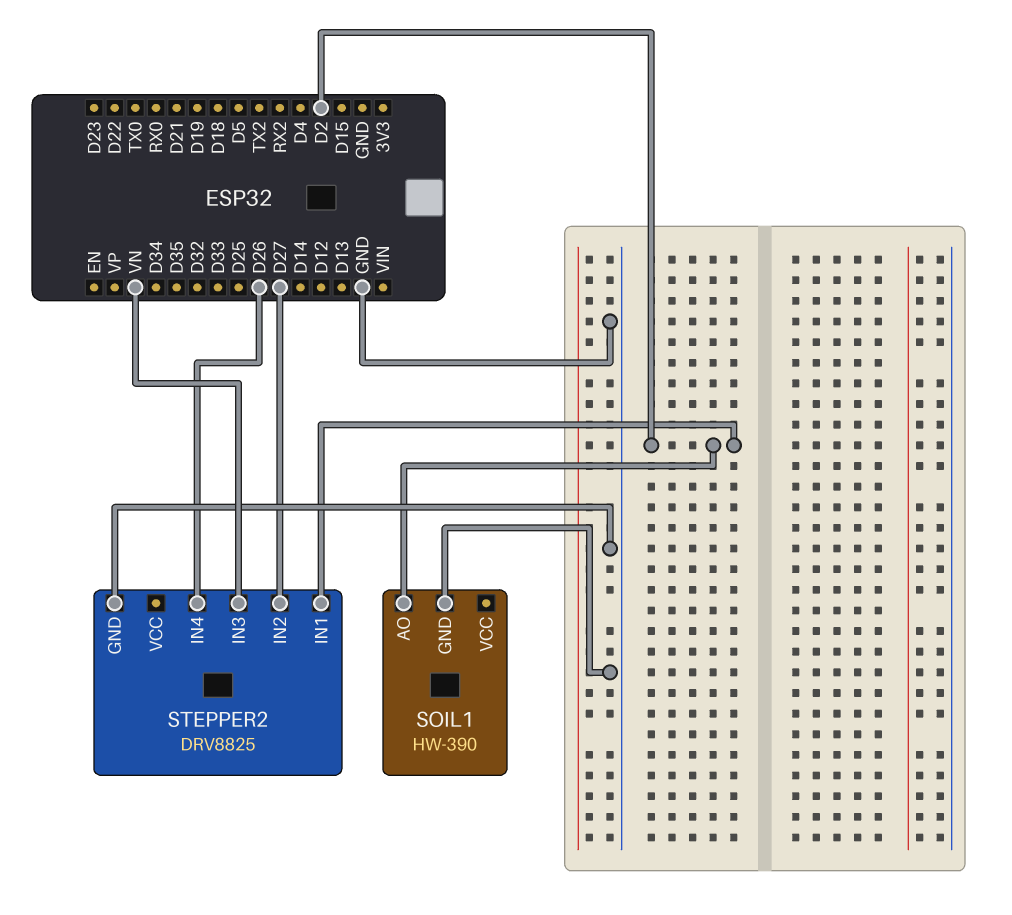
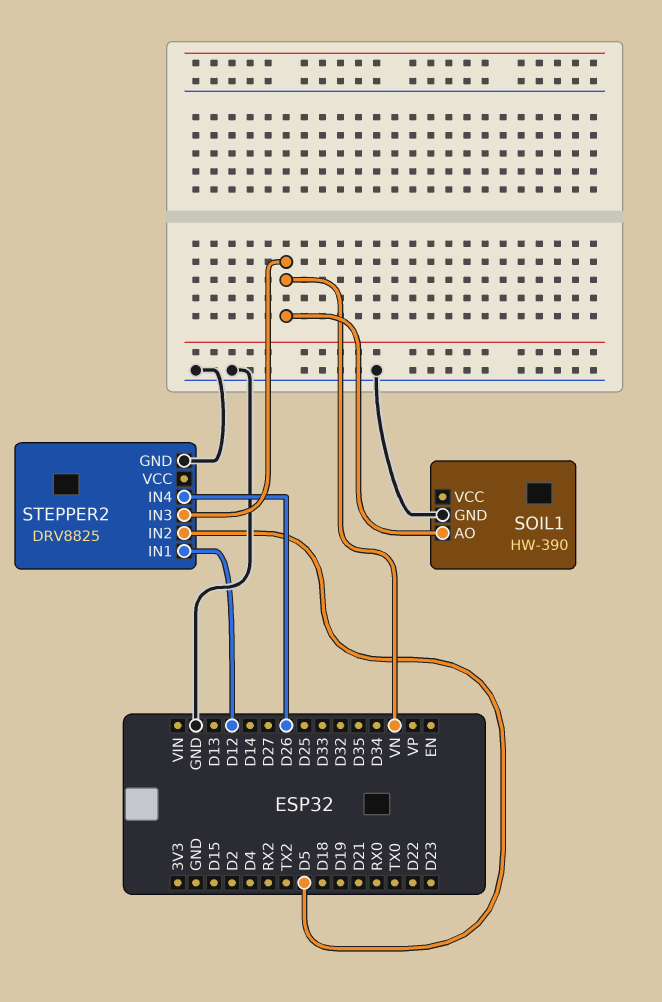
SOIL1 pin AO: D2 -> VN
STEPPER2 pin IN1: D2 -> D12
STEPPER2 pin IN2: D27 -> D5

